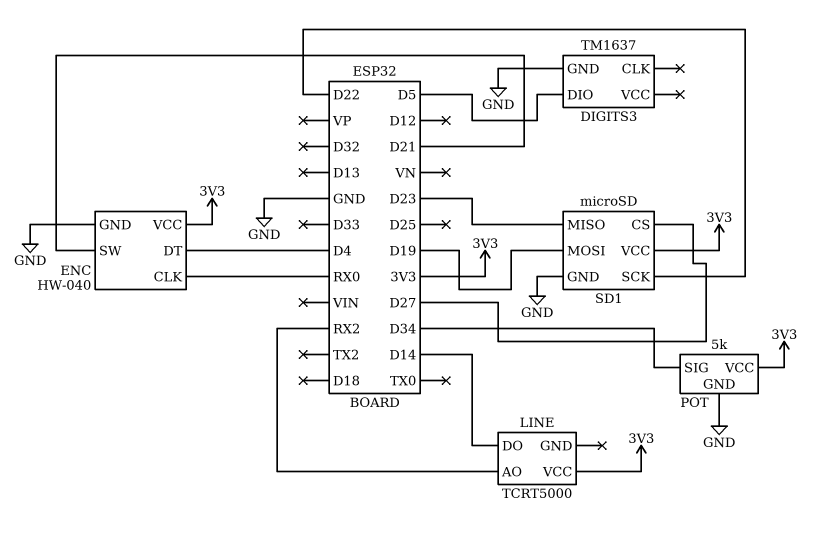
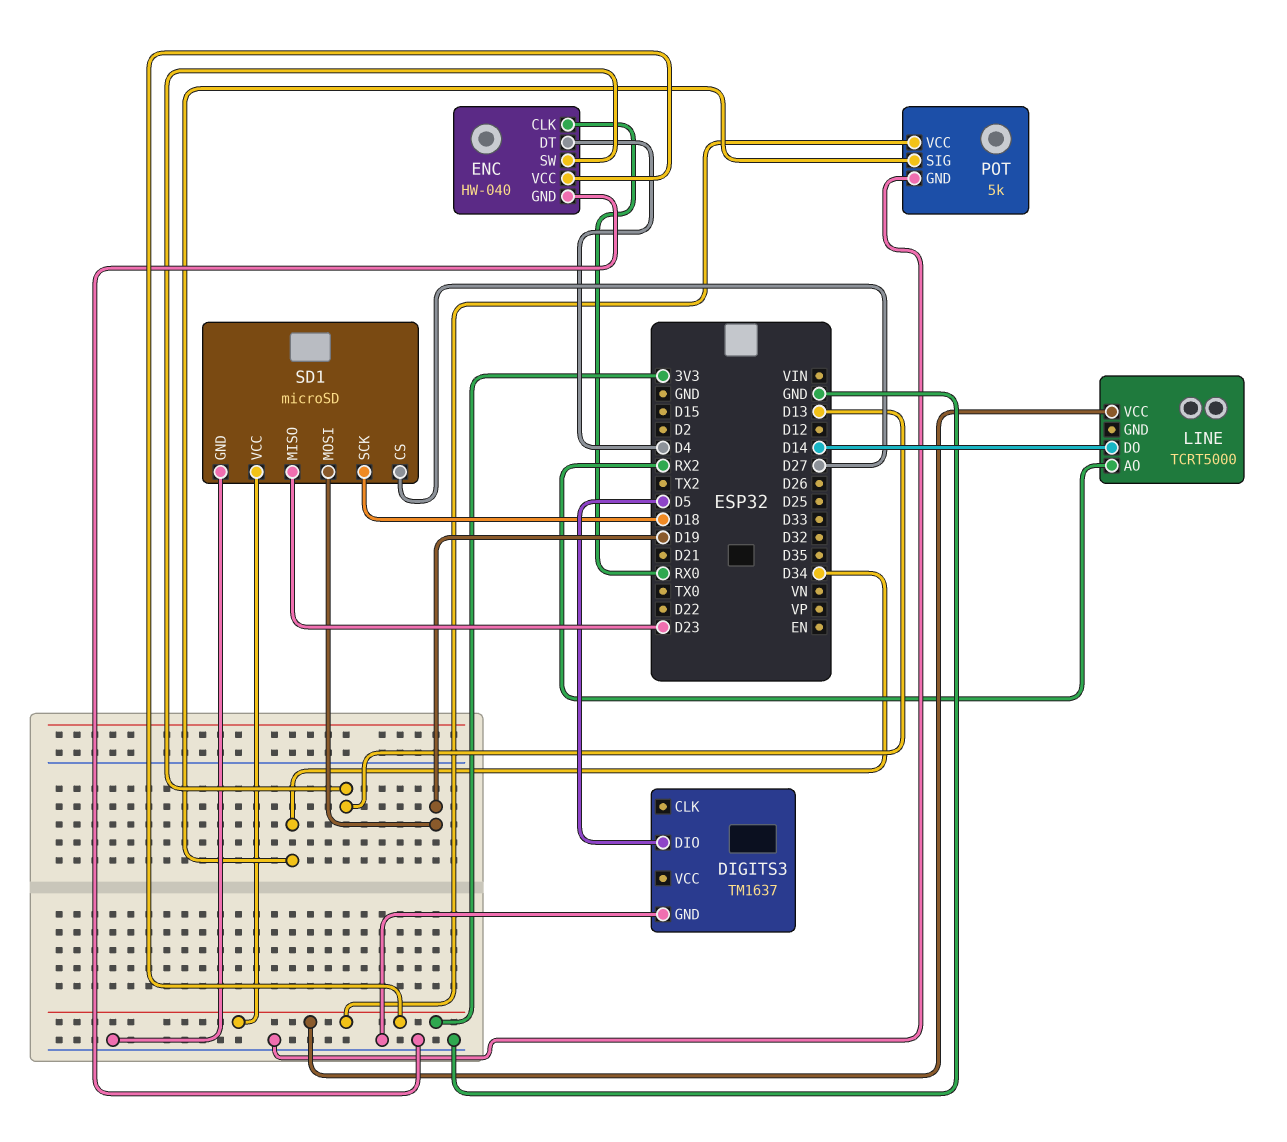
ENC pin SW: D21 -> D13
SD1 pin SCK: D22 -> D18

